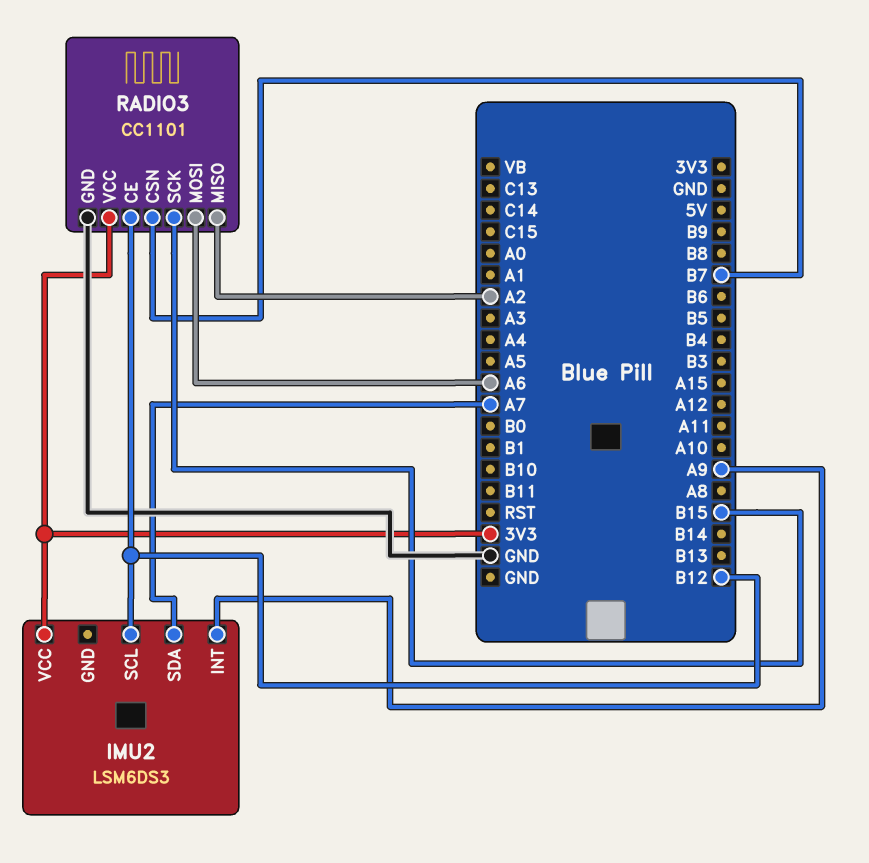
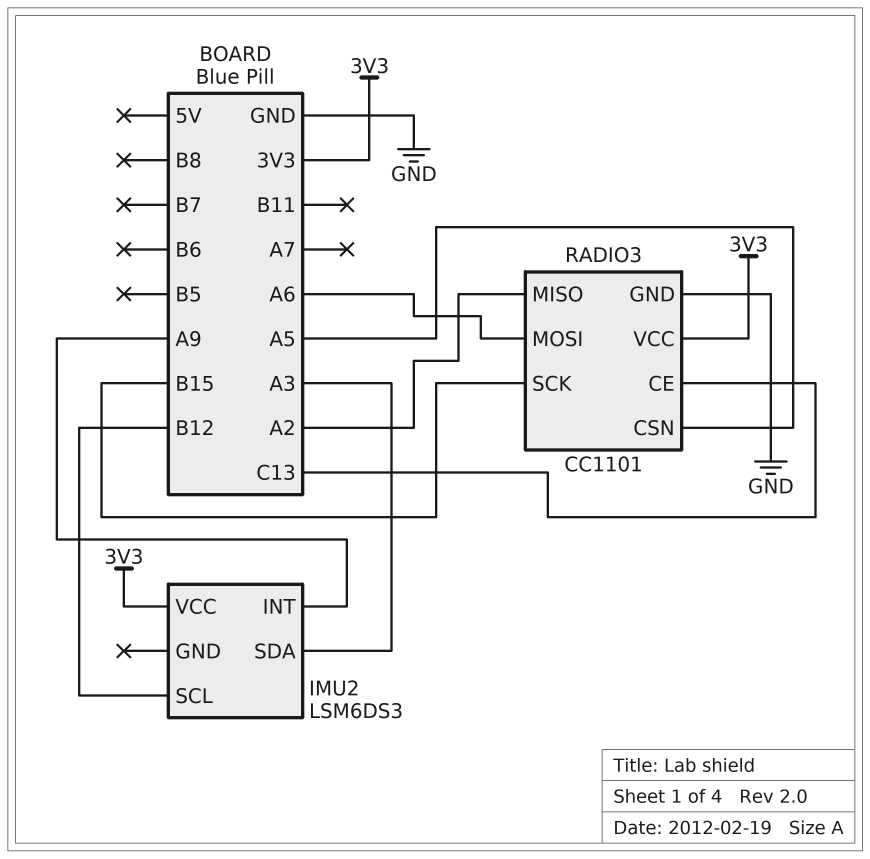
IMU2 pin SDA: A7 -> A3
RADIO3 pin CE: B12 -> C13
RADIO3 pin CSN: B7 -> A5

